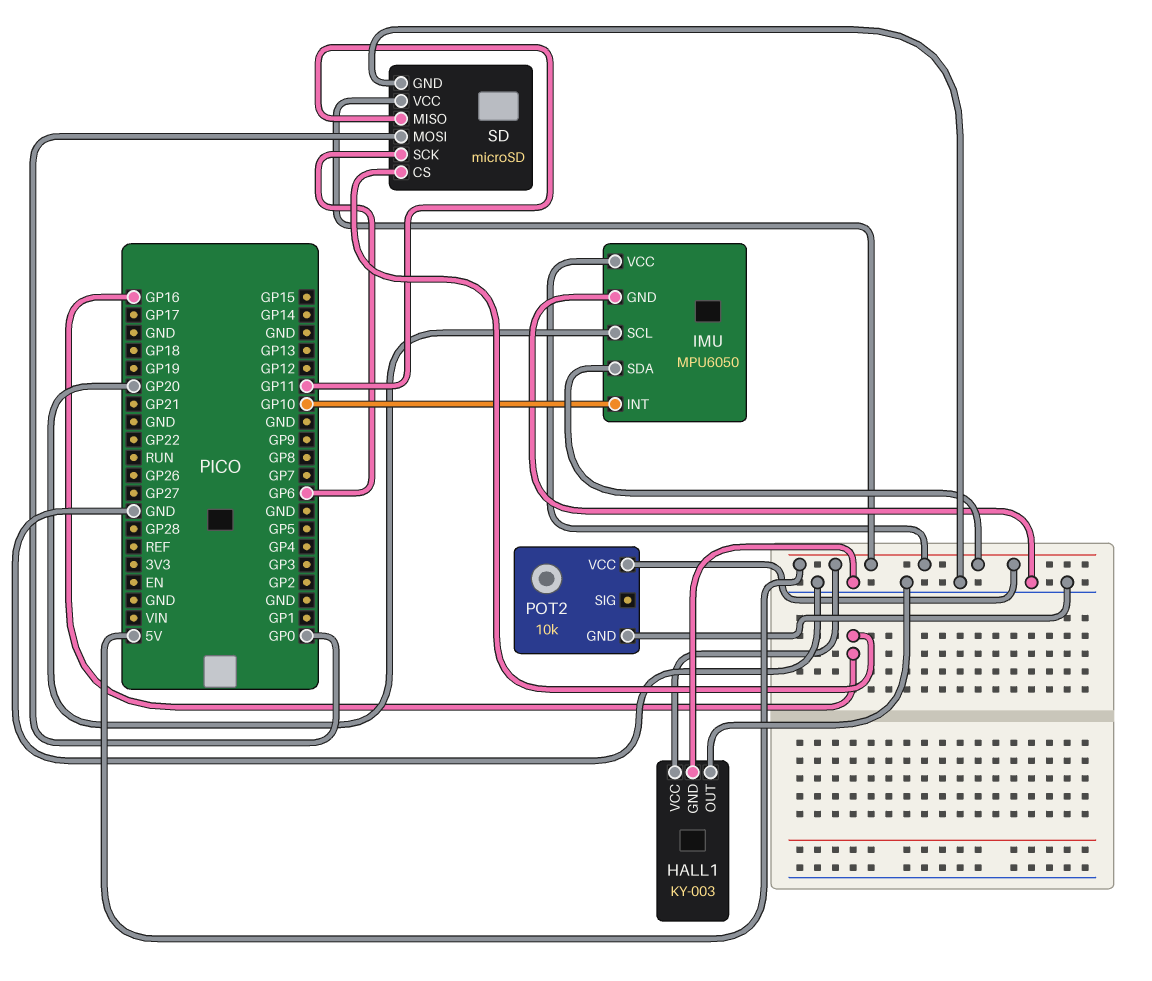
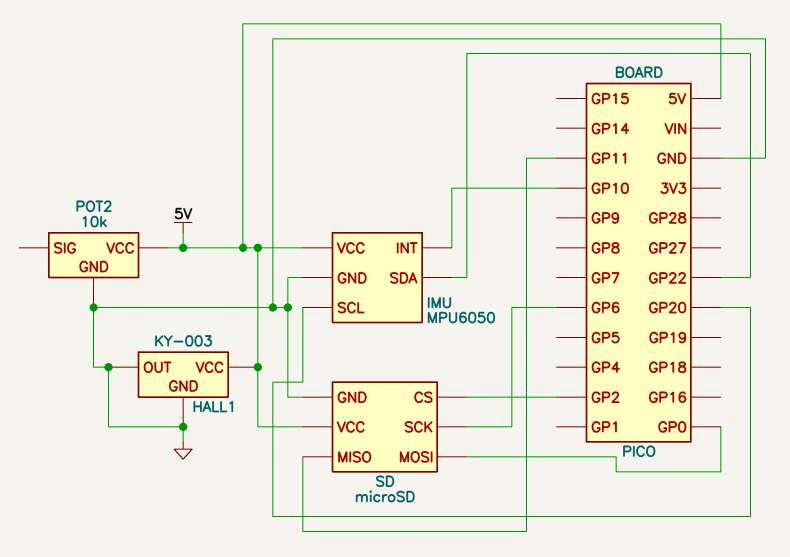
IMU pin SDA: 5V -> GP22
SD pin CS: GP16 -> GP2

